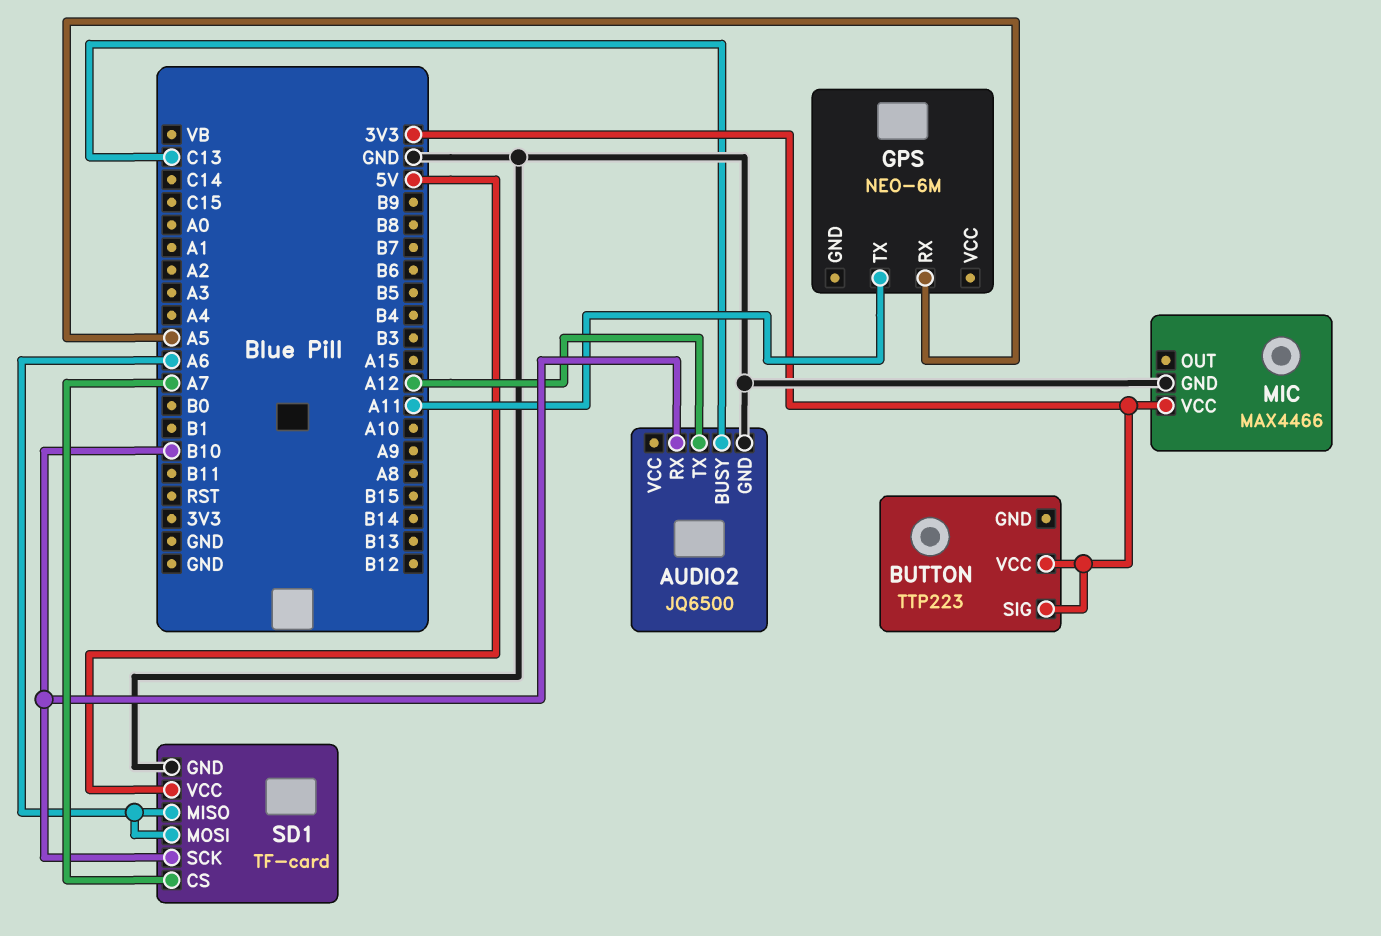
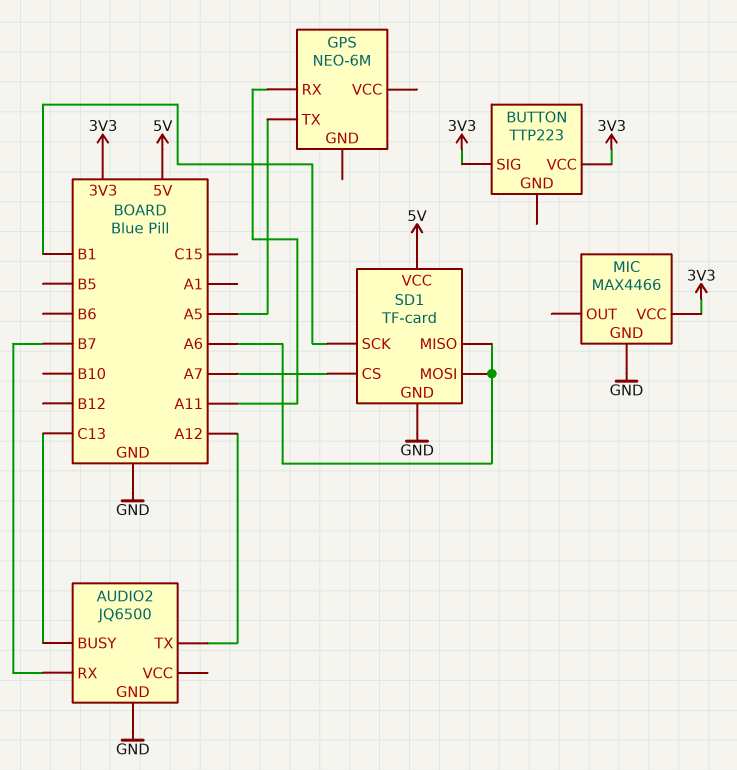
AUDIO2 pin RX: B10 -> B7
GPS pin RX: A5 -> A11
GPS pin TX: A11 -> A5
SD1 pin SCK: B10 -> B1

